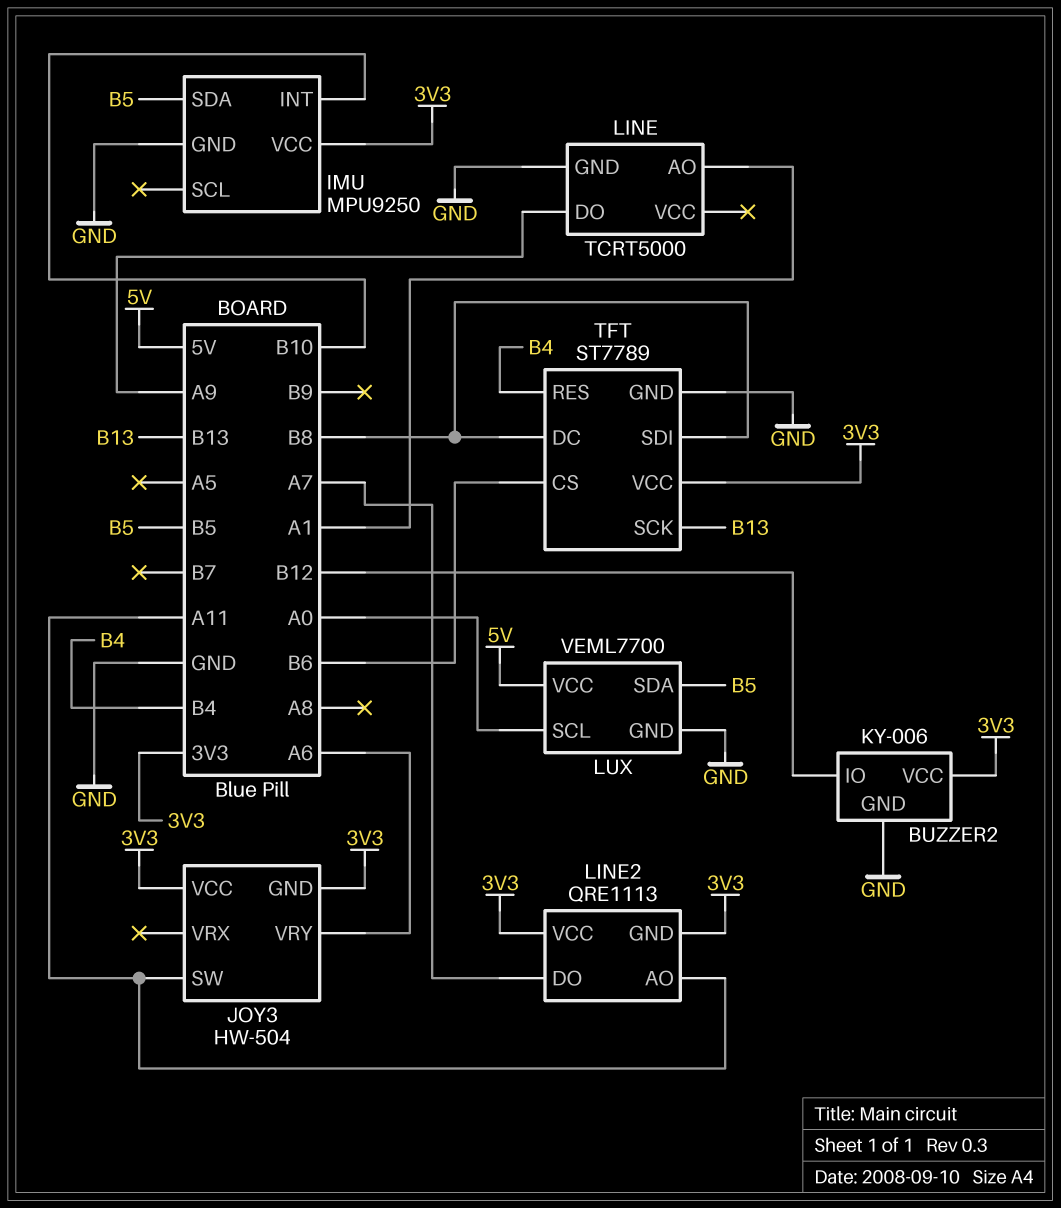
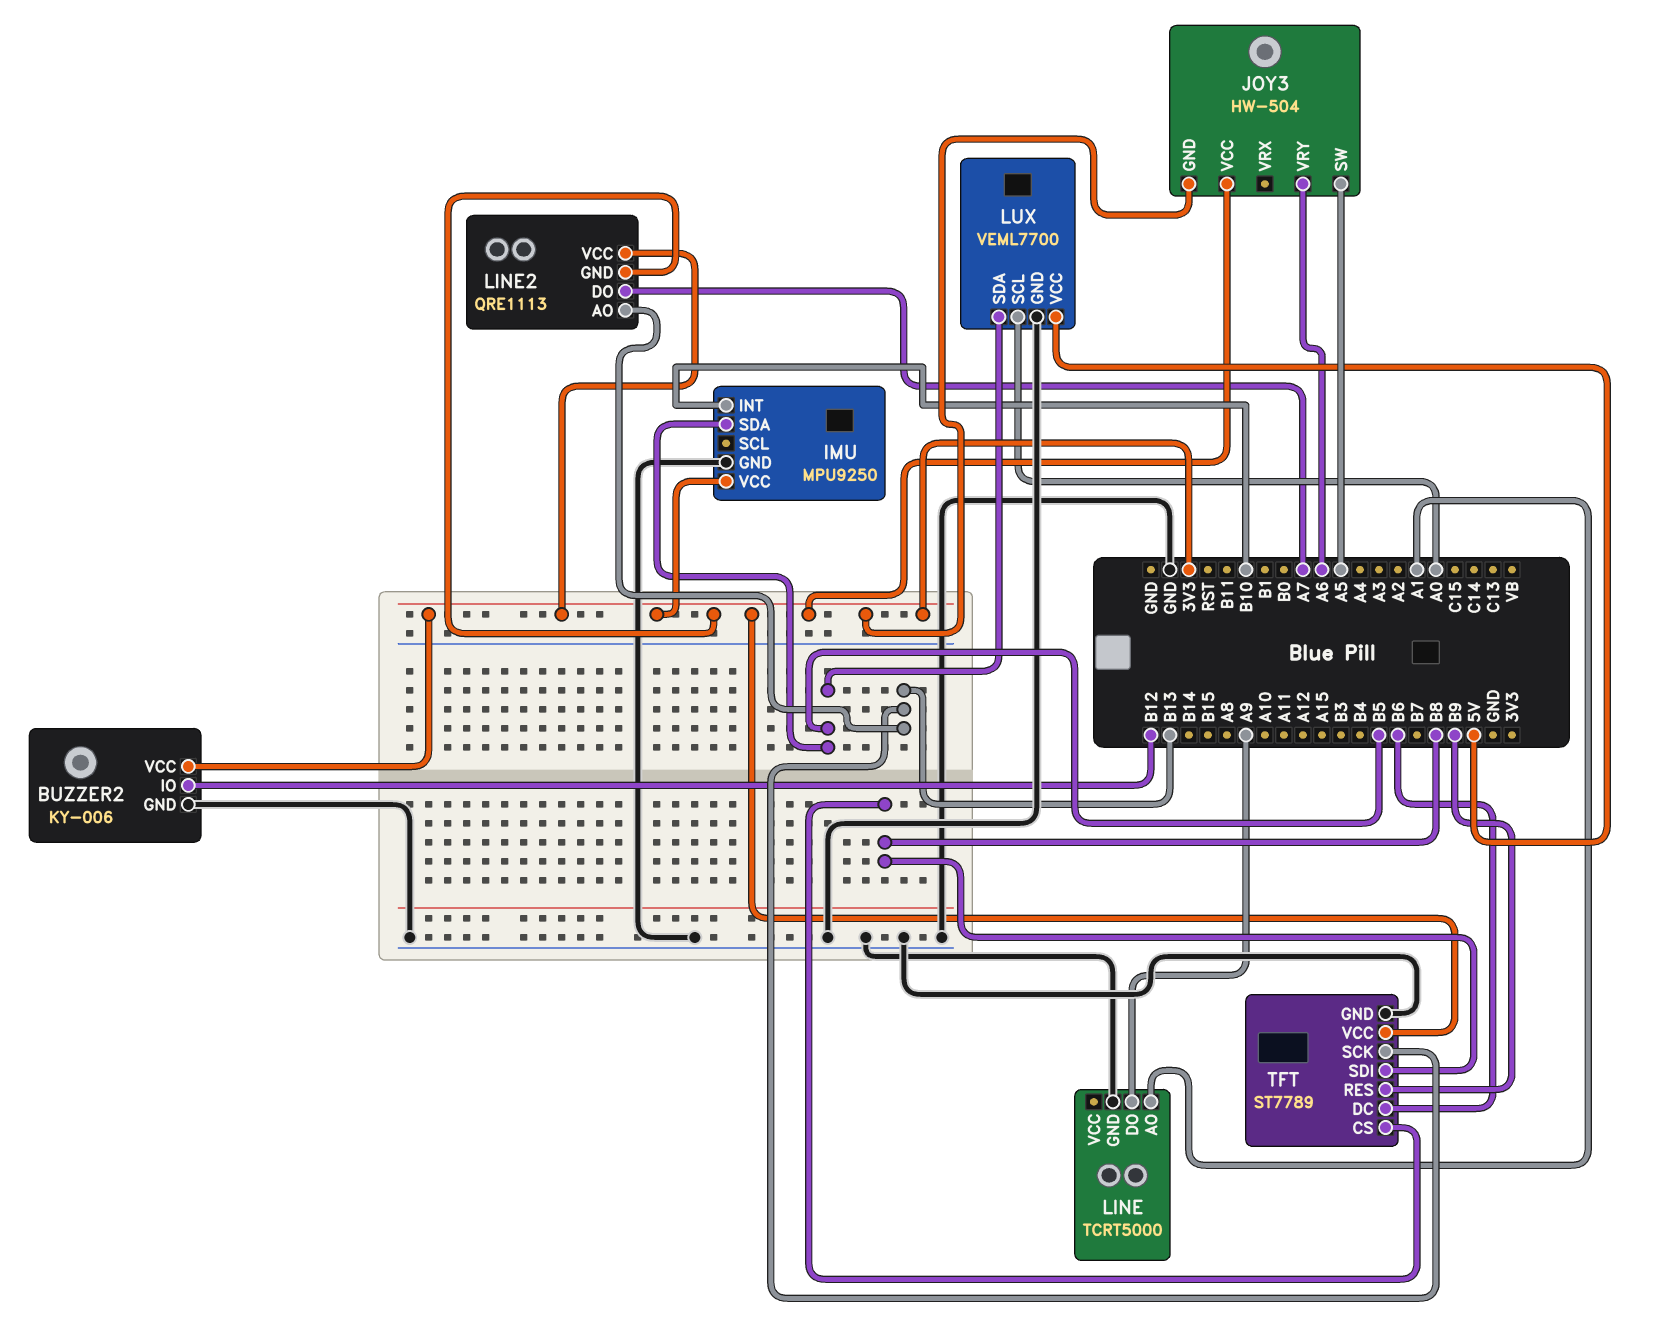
JOY3 pin SW: A11 -> A5
LINE2 pin AO: A11 -> B13
TFT pin CS: B6 -> B8
TFT pin DC: B8 -> B6
TFT pin RES: B4 -> B9

